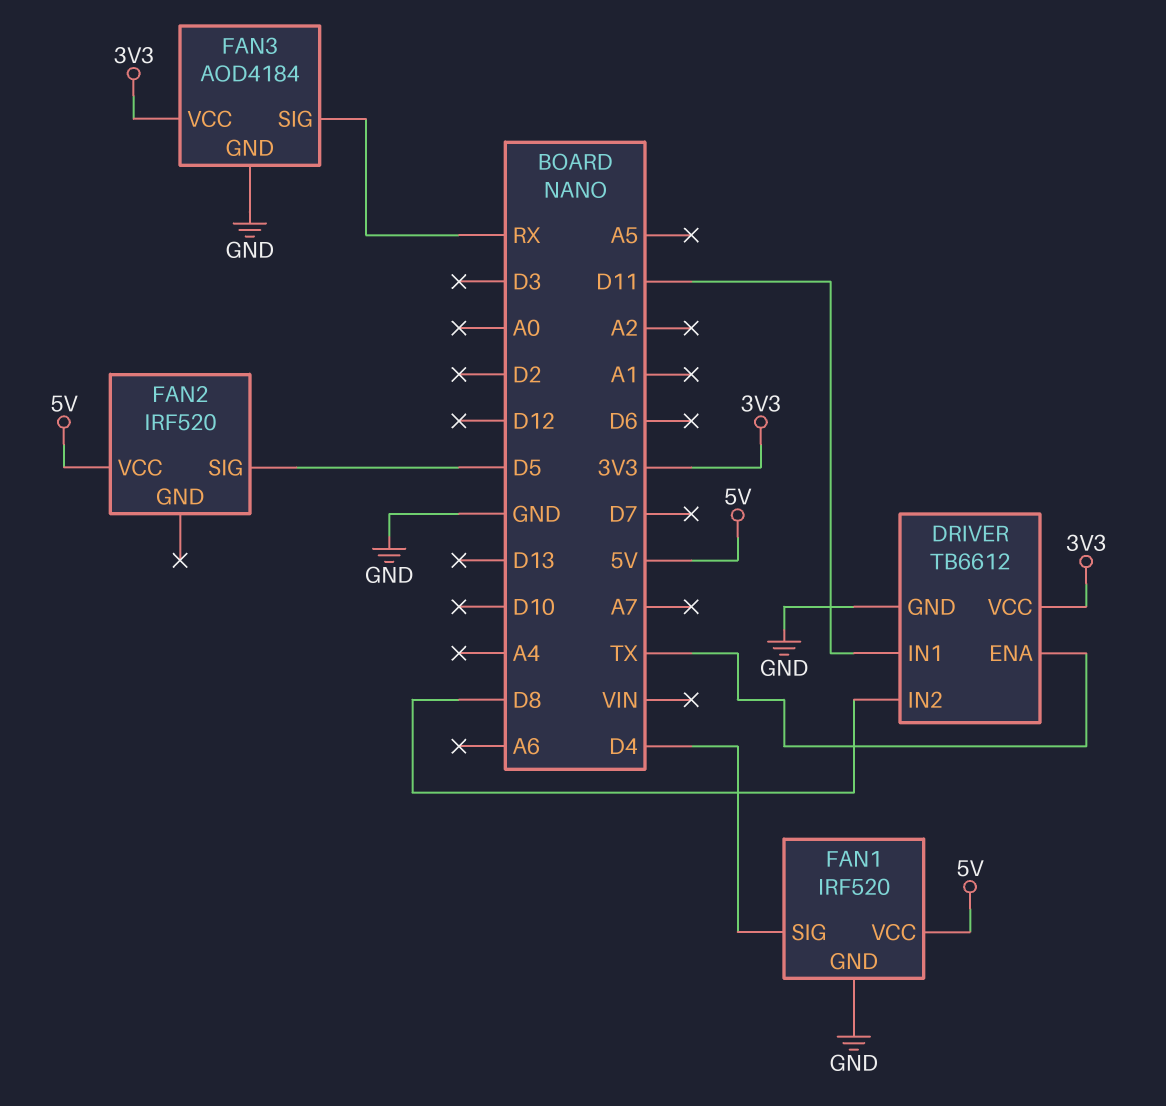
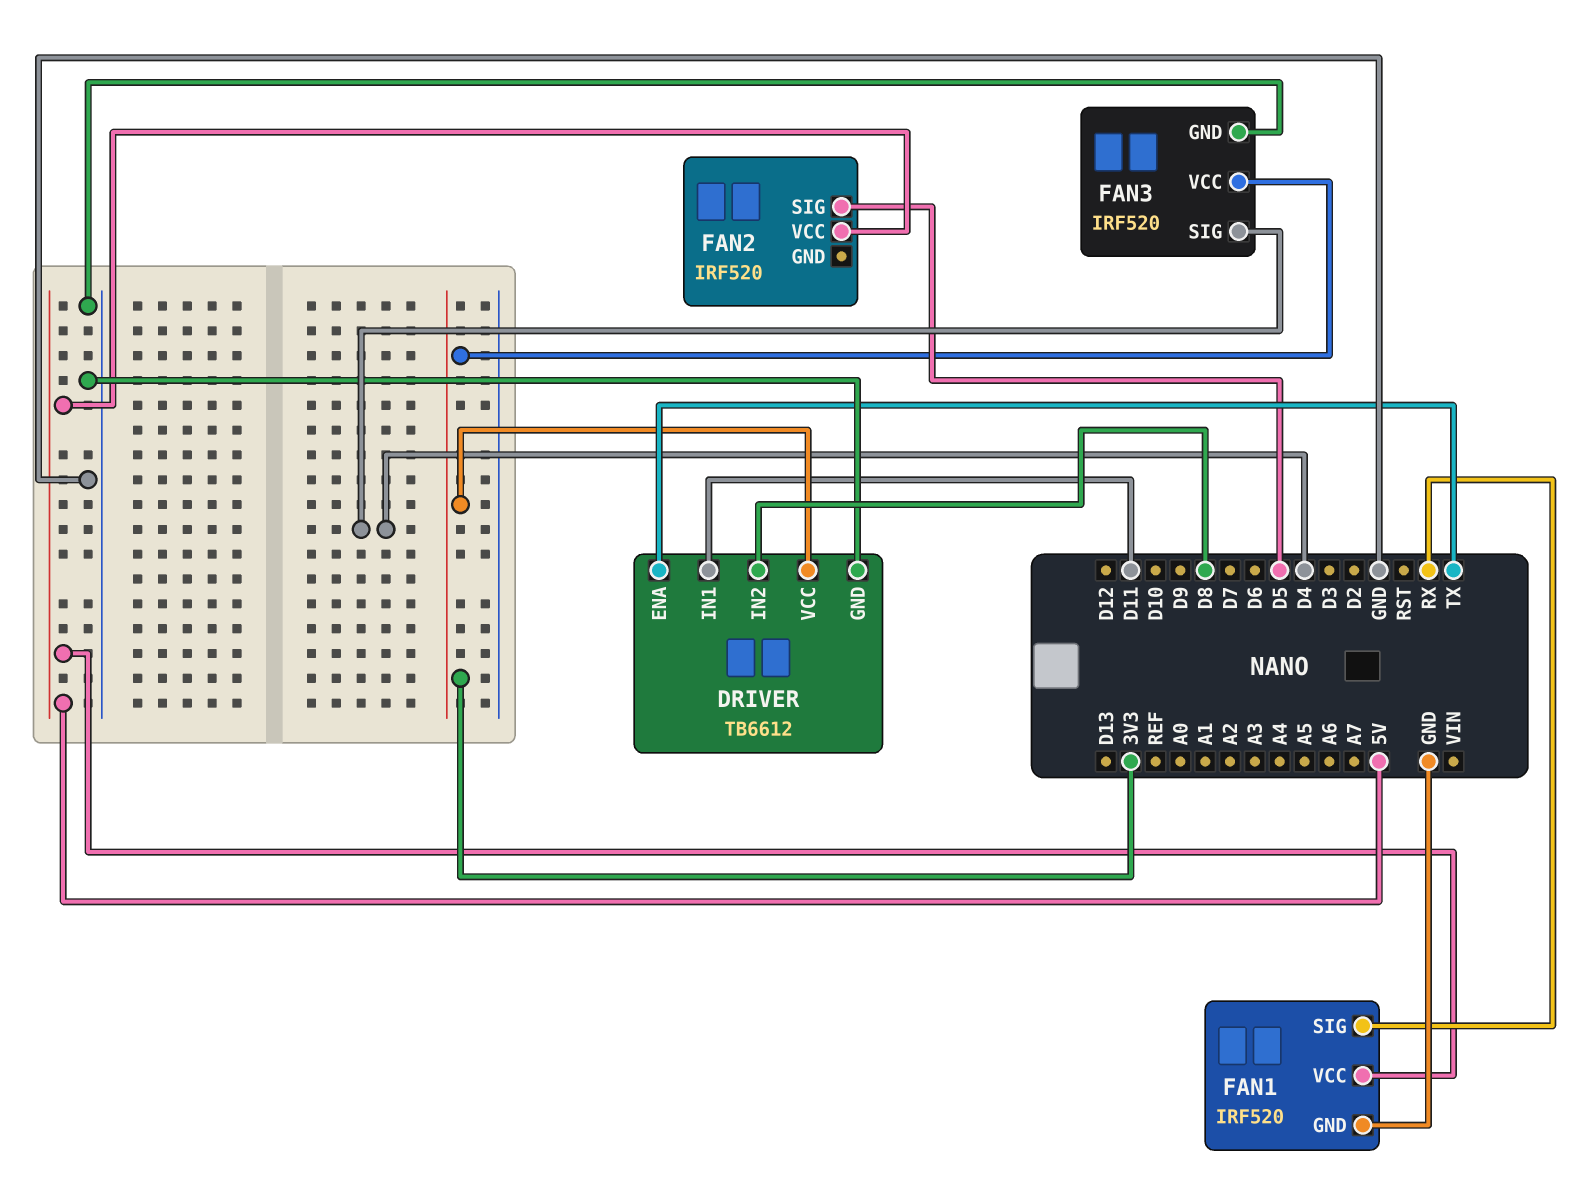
FAN1 pin SIG: D4 -> RX
FAN3: AOD4184 -> IRF520
FAN3 pin SIG: RX -> D4

